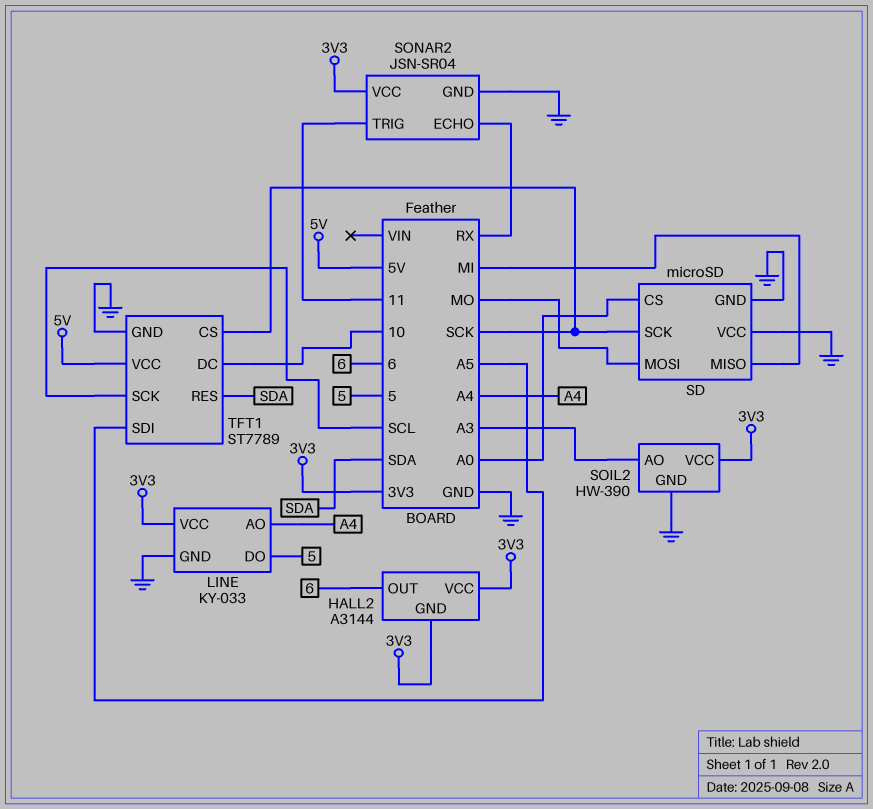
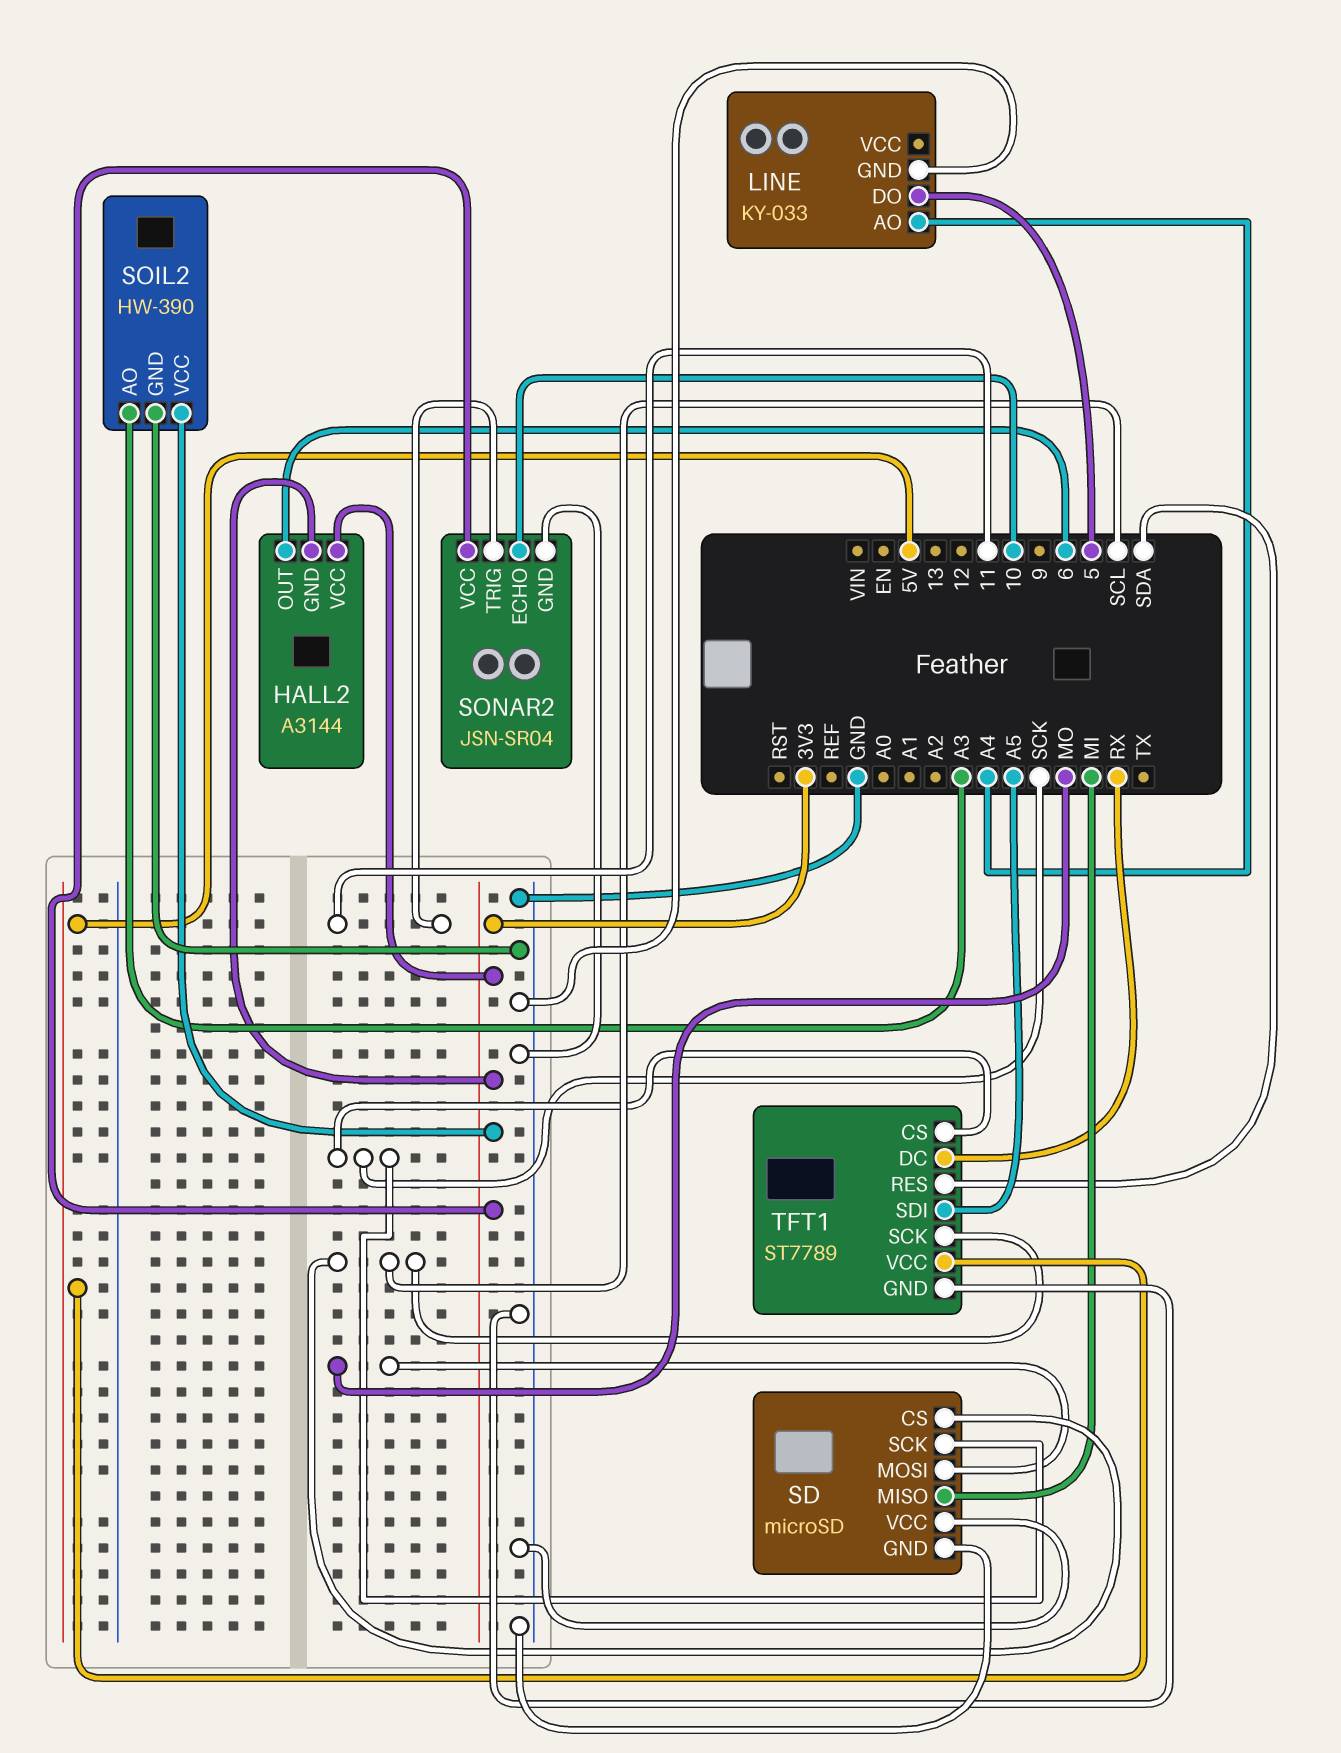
LINE pin VCC: 3V3 -> none
SD pin CS: A0 -> SCL
SONAR2 pin ECHO: RX -> 10
TFT1 pin DC: 10 -> RX

